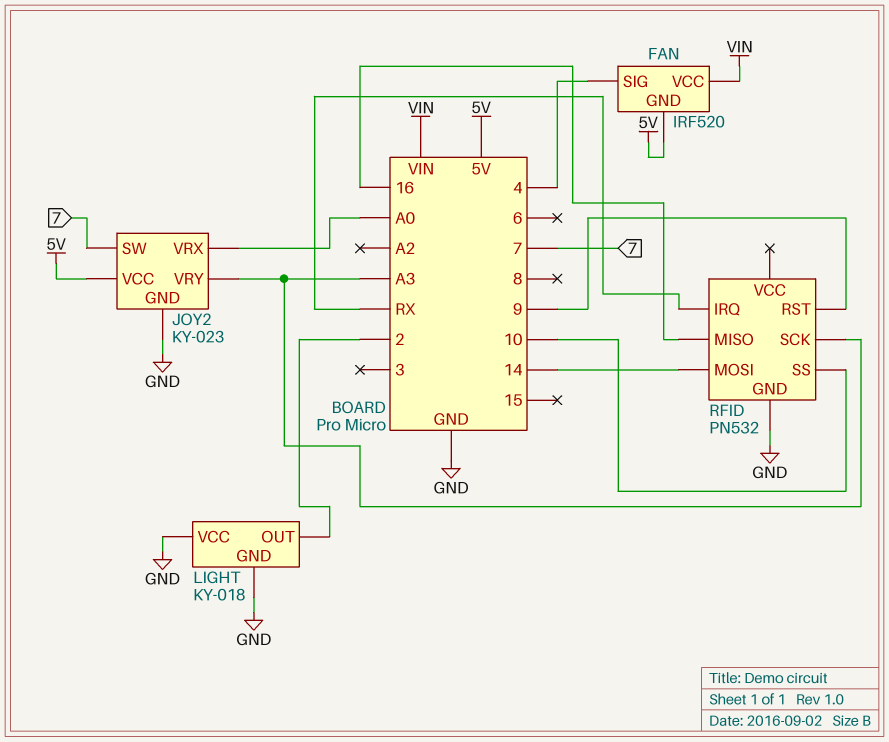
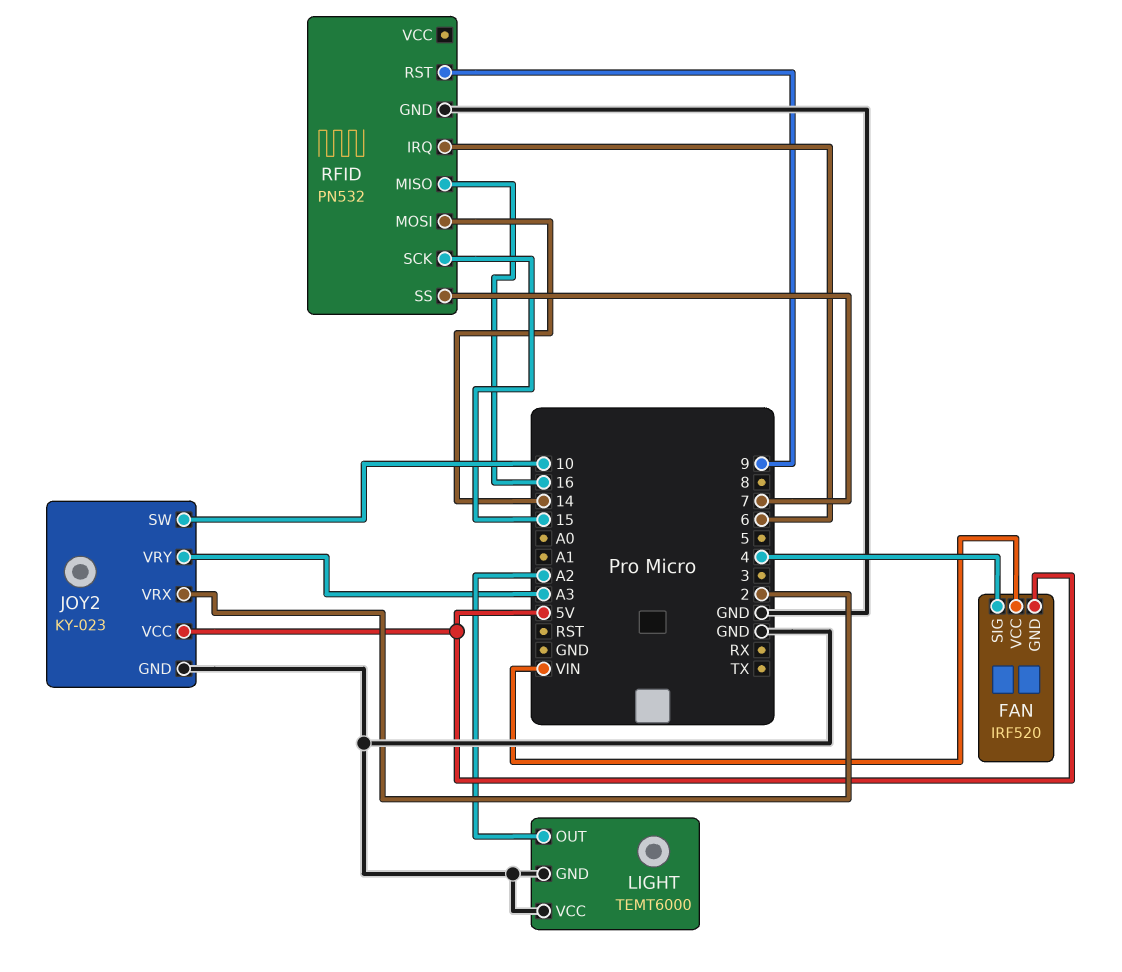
JOY2 pin SW: 7 -> 10
JOY2 pin VRX: A0 -> 2
LIGHT: KY-018 -> TEMT6000
LIGHT pin OUT: 2 -> A2
RFID pin IRQ: RX -> 6
RFID pin SCK: A3 -> 15
RFID pin SS: 10 -> 7

